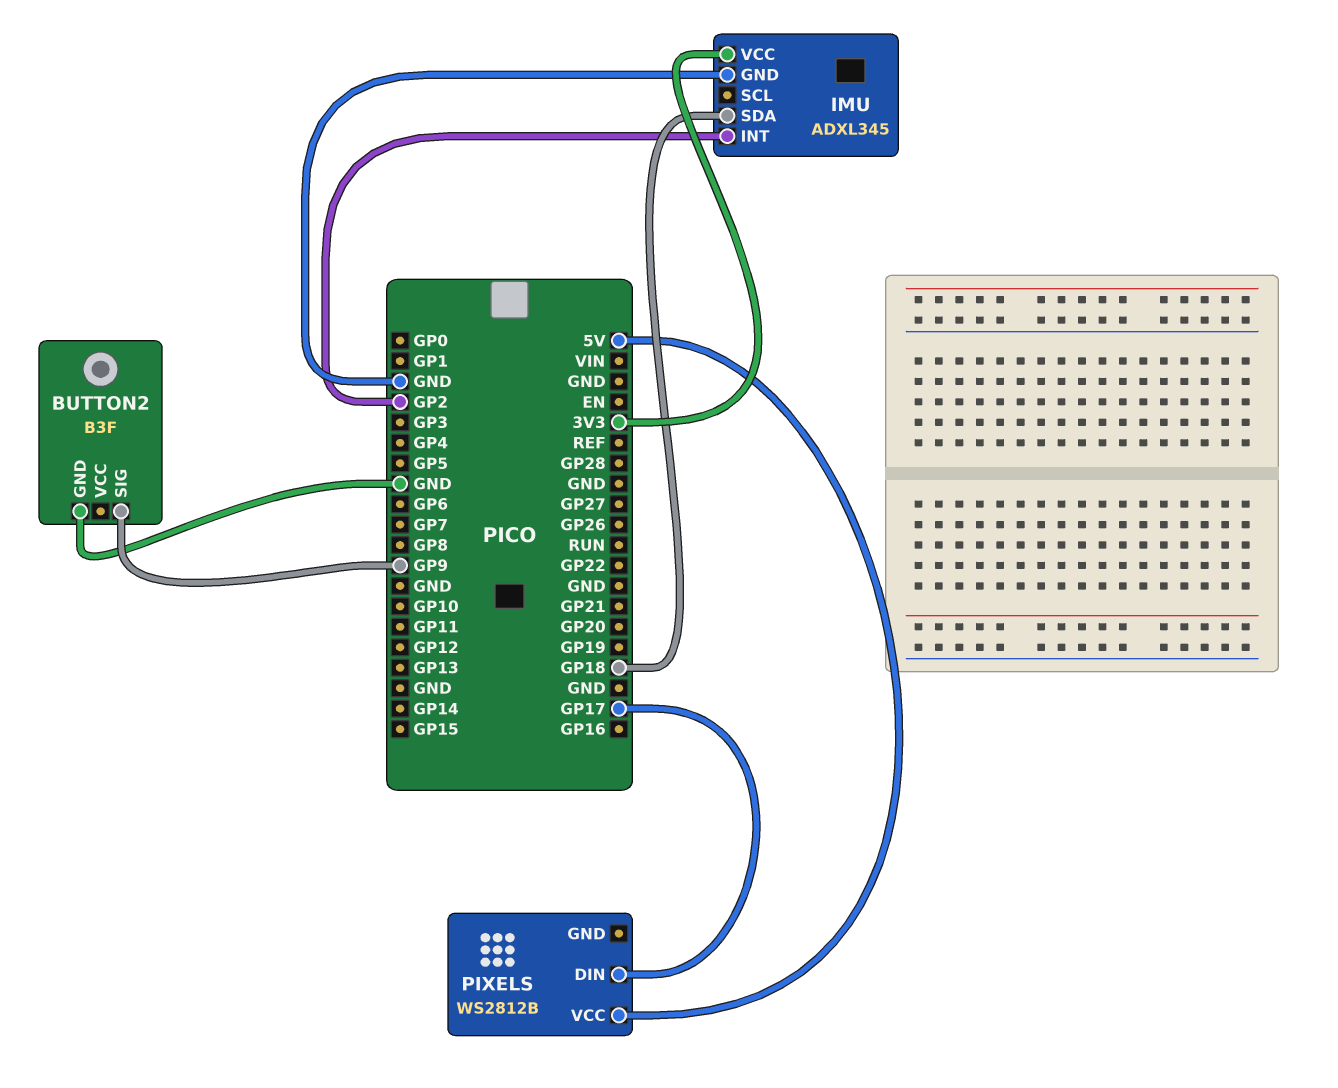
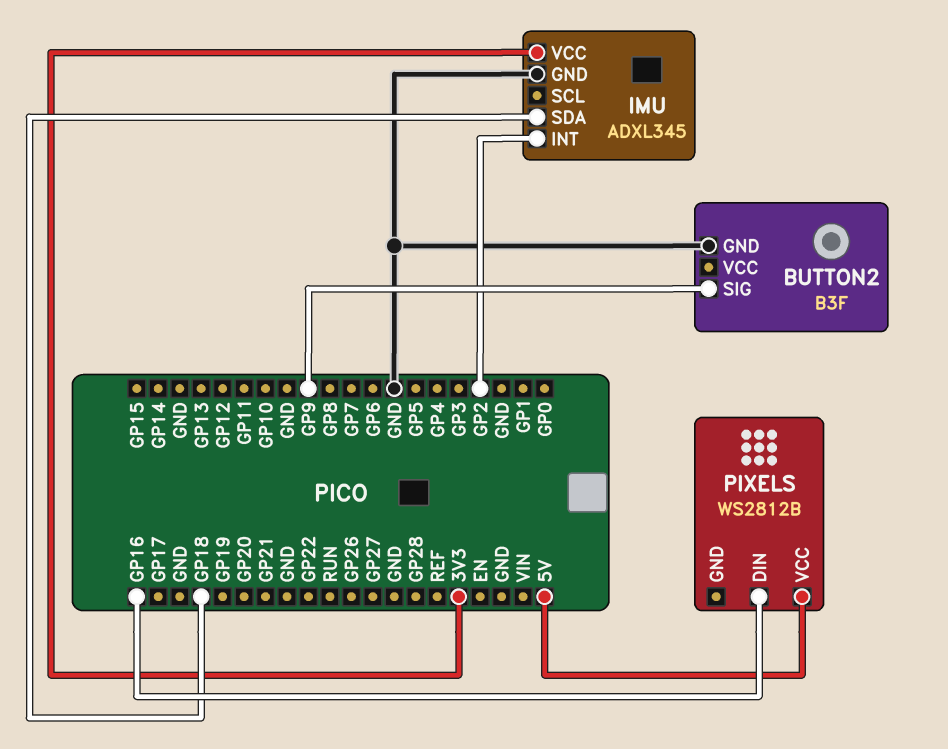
PIXELS pin DIN: GP17 -> GP16

